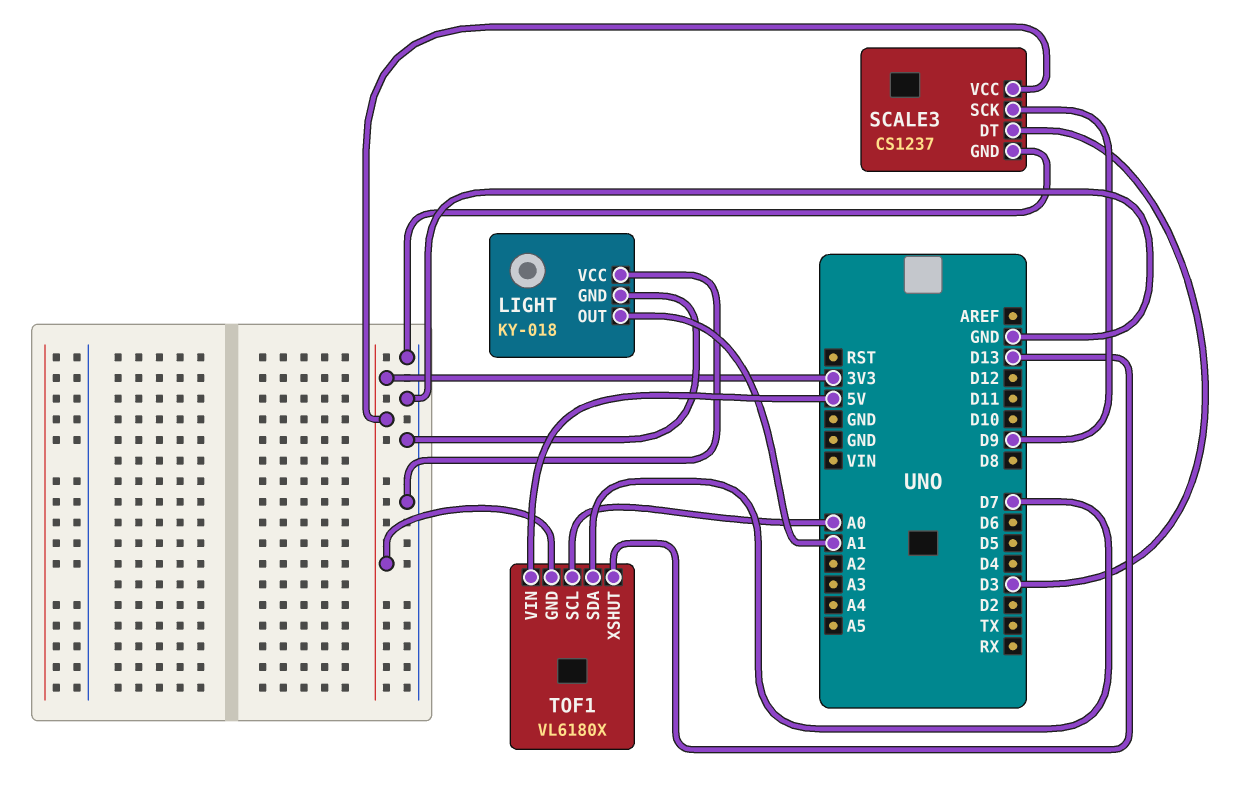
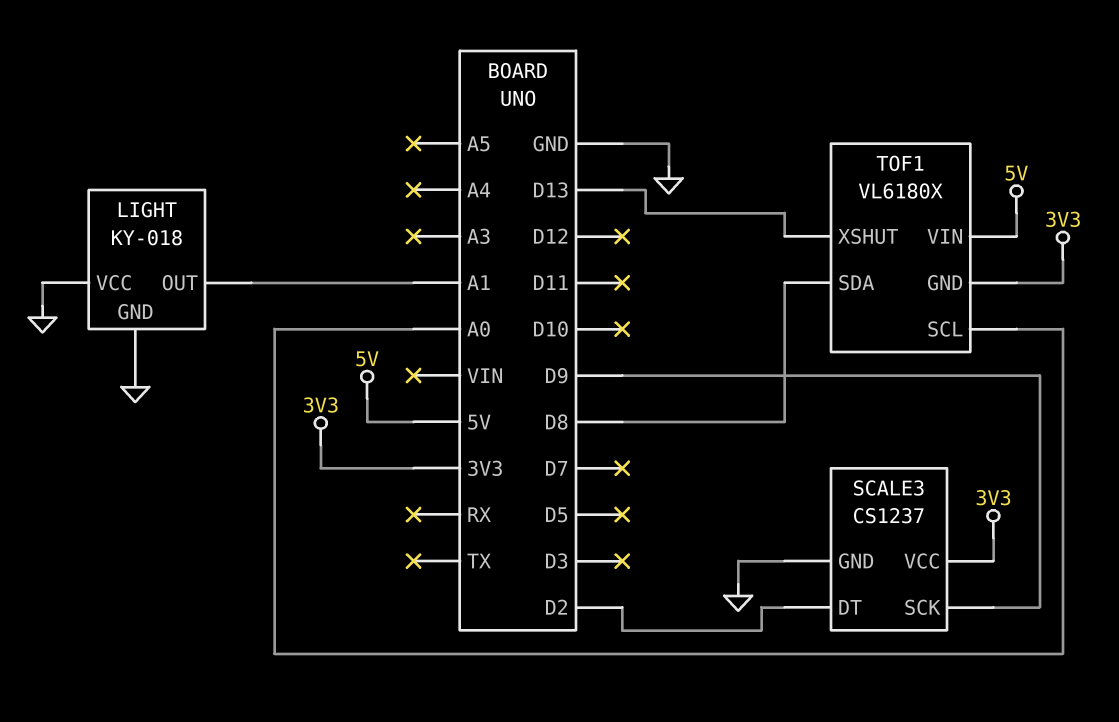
SCALE3 pin DT: D3 -> D2
TOF1 pin SDA: D7 -> D8

